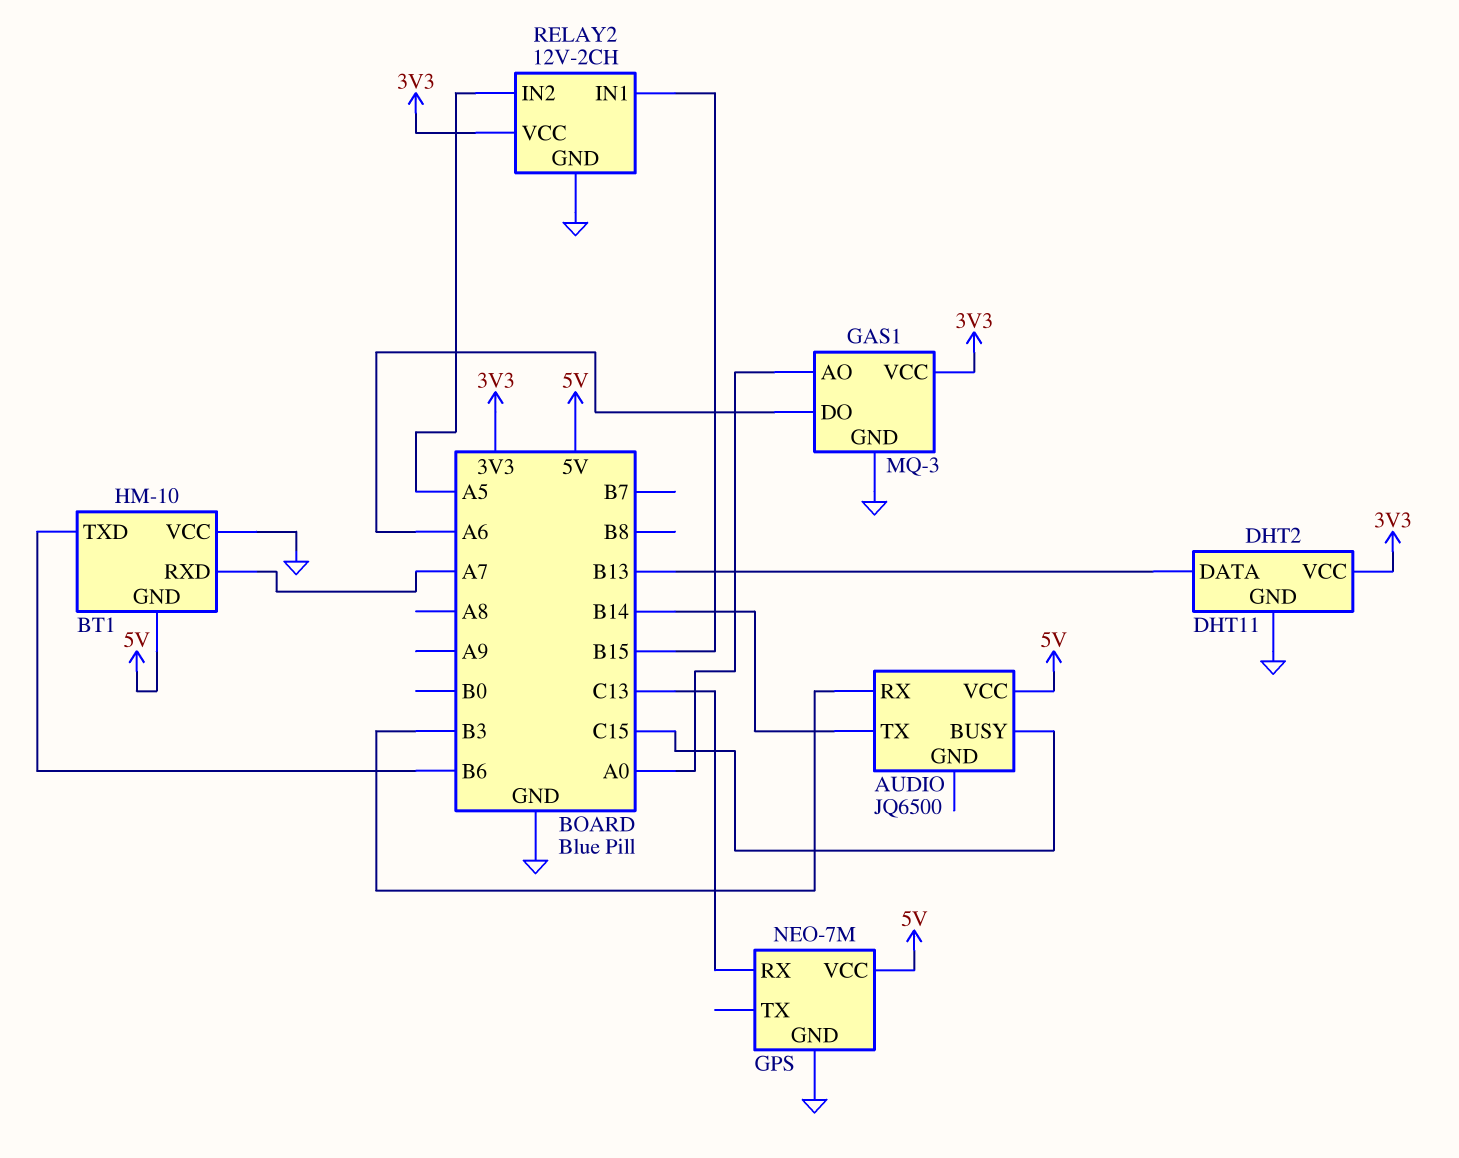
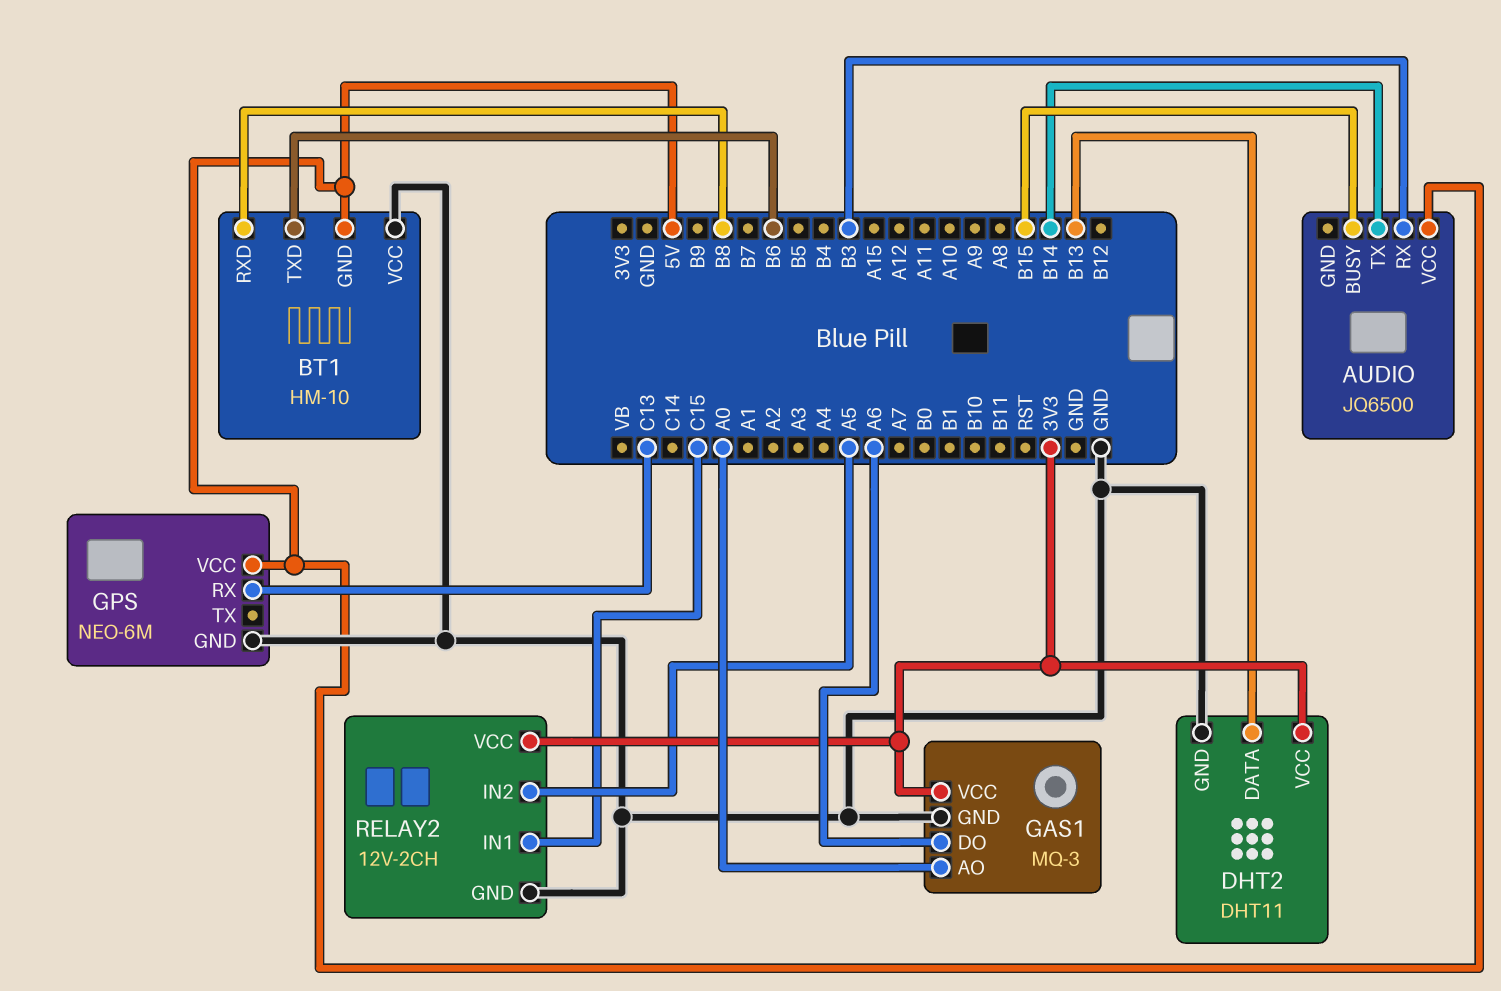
AUDIO pin BUSY: C15 -> B15
BT1 pin RXD: A7 -> B8
GPS: NEO-7M -> NEO-6M
RELAY2 pin IN1: B15 -> C15

